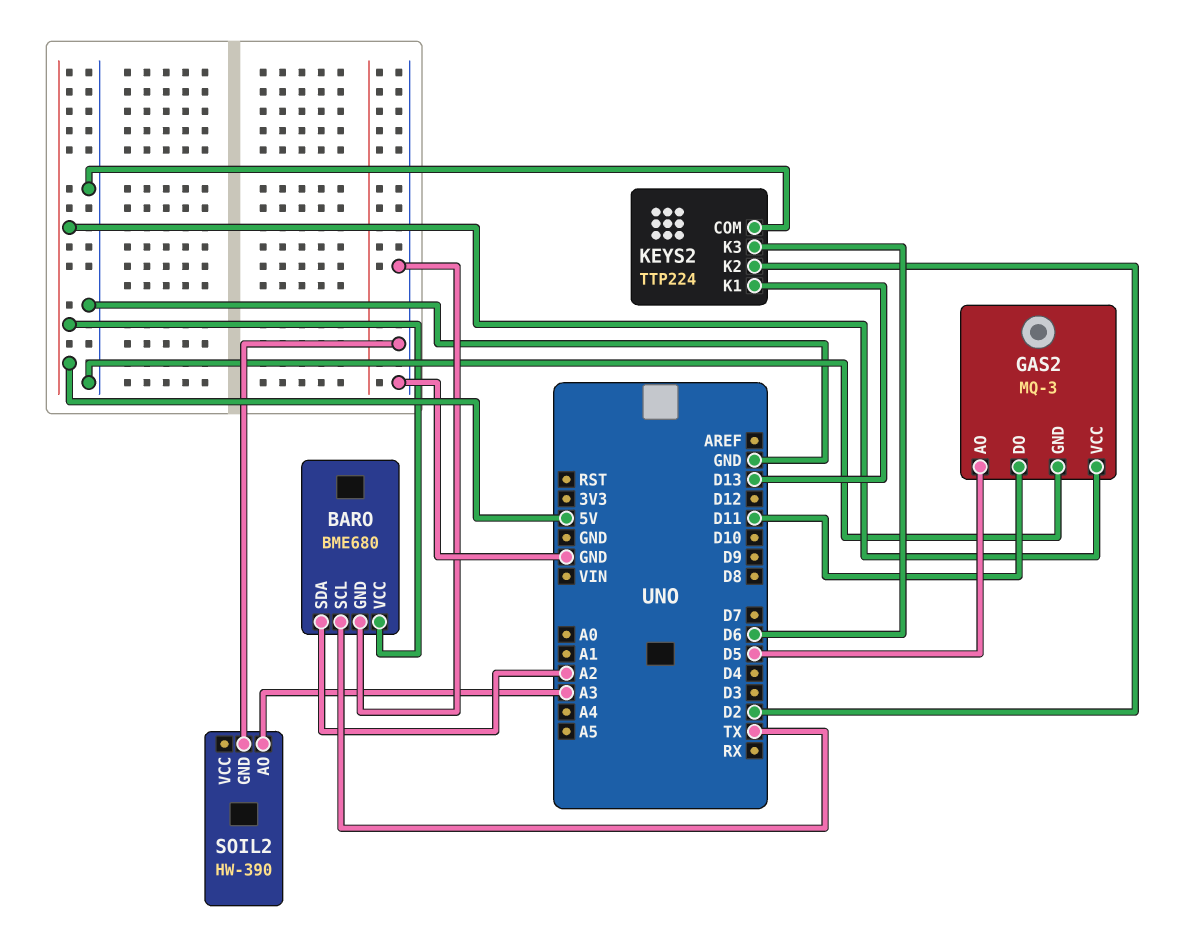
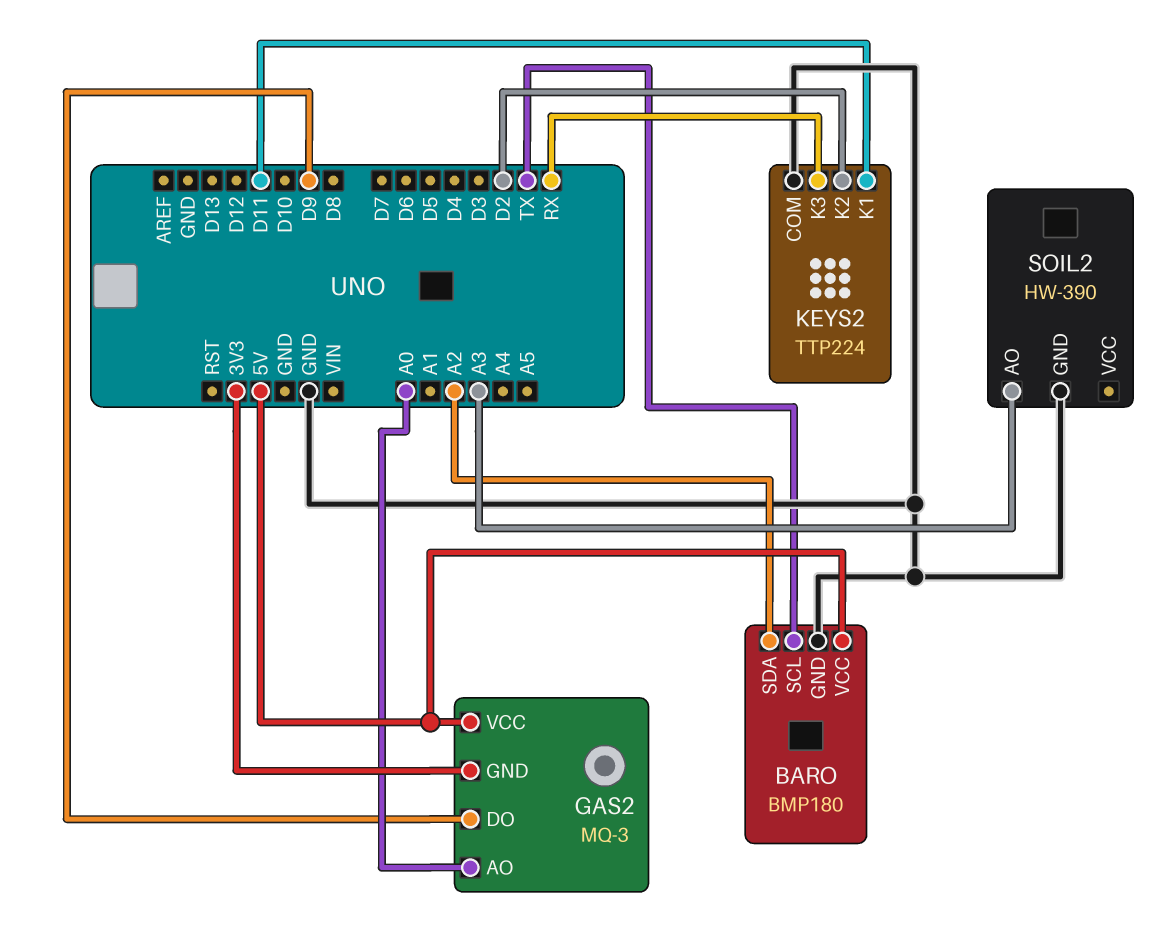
BARO: BME680 -> BMP180
GAS2 pin AO: D5 -> A0
GAS2 pin DO: D11 -> D9
GAS2 pin GND: GND -> 3V3
KEYS2 pin K1: D13 -> D11
KEYS2 pin K3: D6 -> RX

